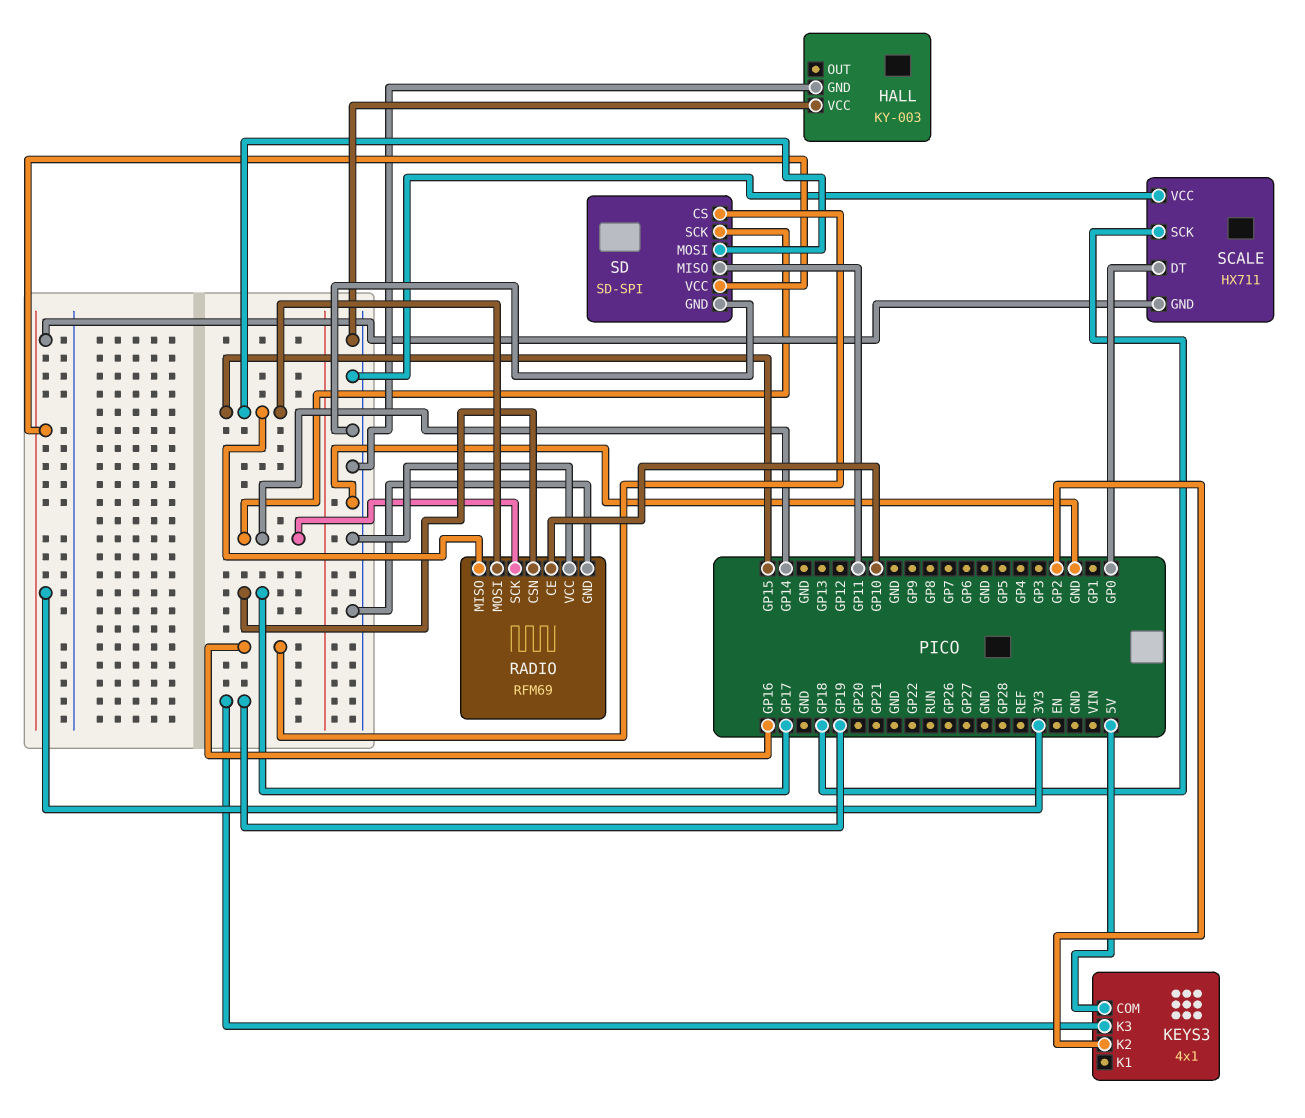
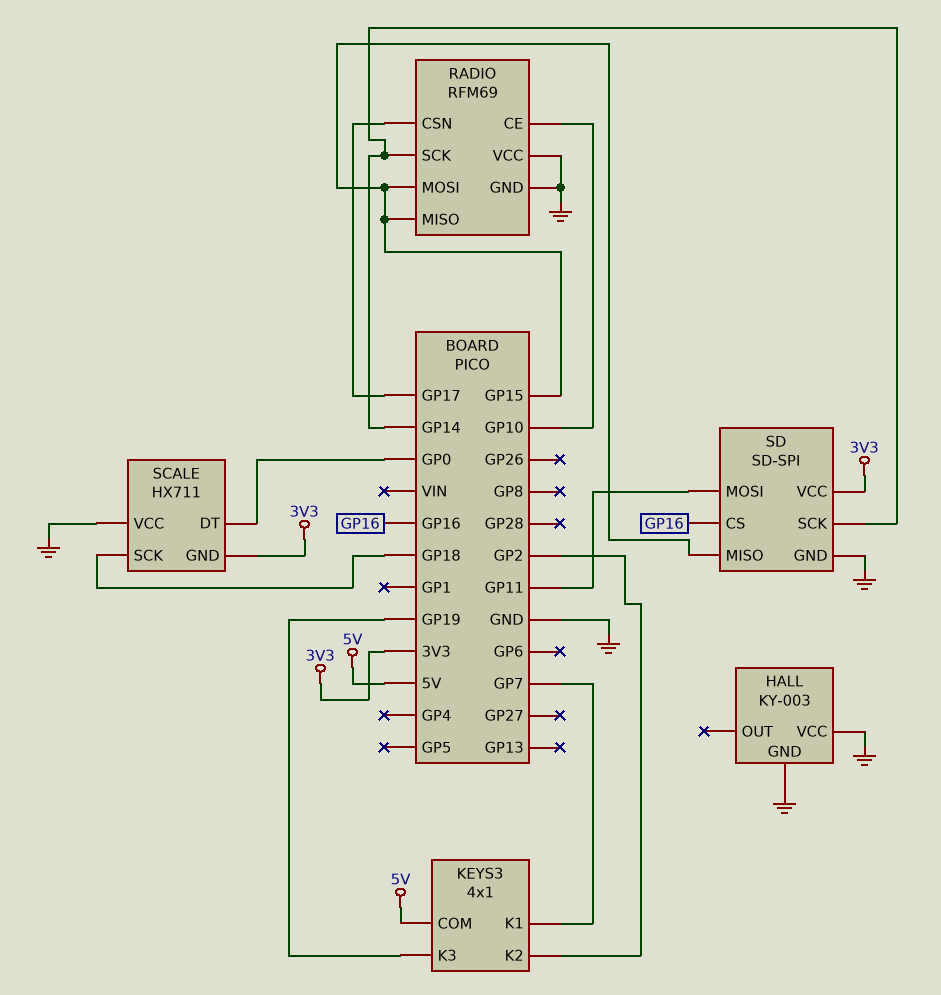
KEYS3 pin K1: none -> GP7
SD pin MISO: GP11 -> GP15
SD pin MOSI: GP15 -> GP11

